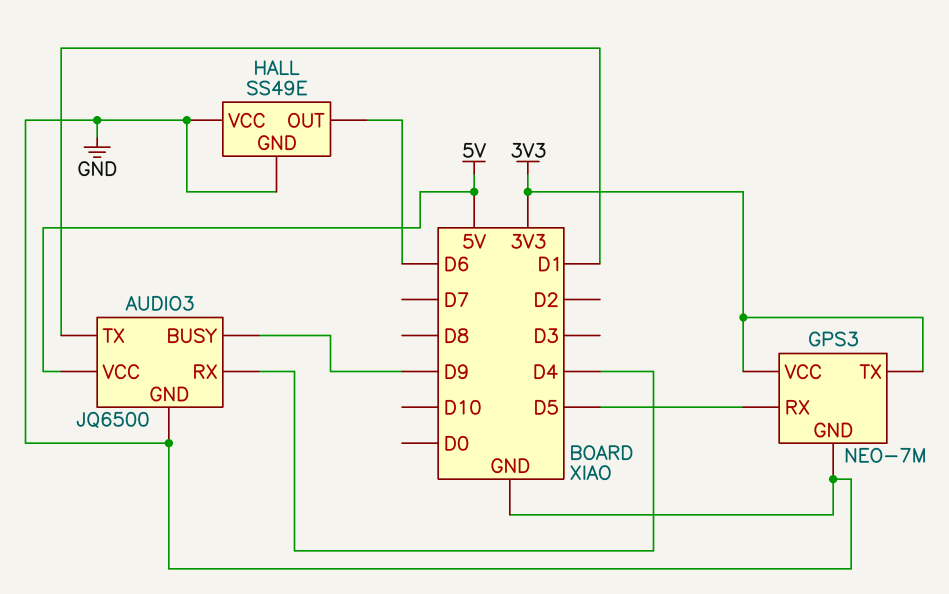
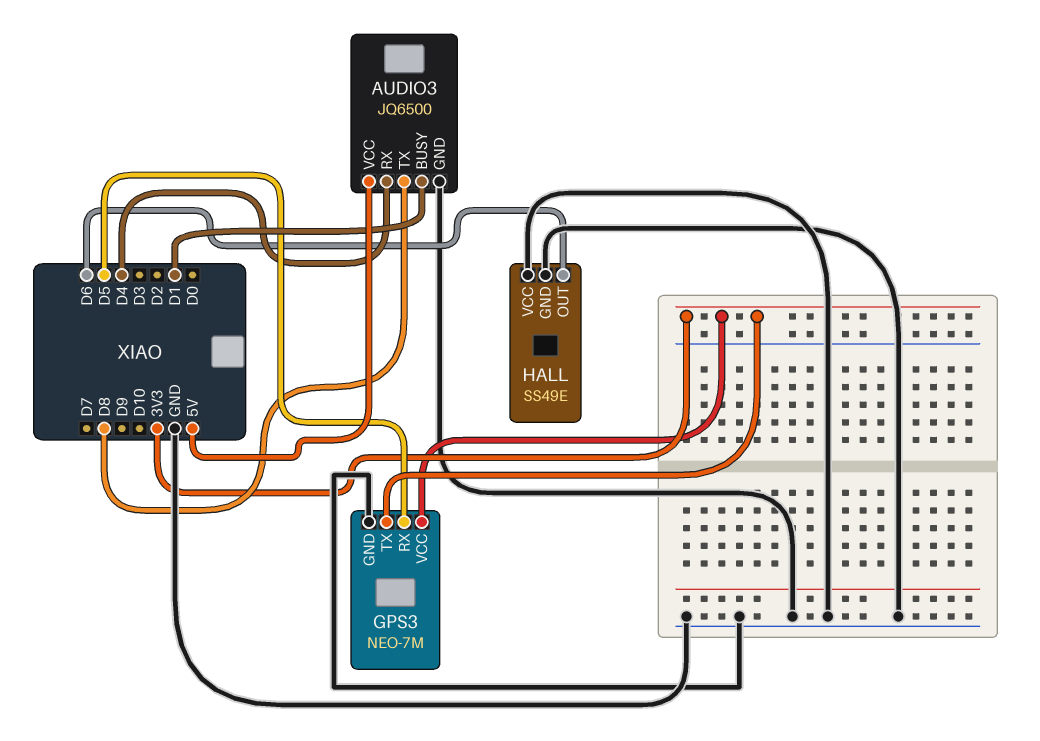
AUDIO3 pin BUSY: D9 -> D1
AUDIO3 pin TX: D1 -> D8

